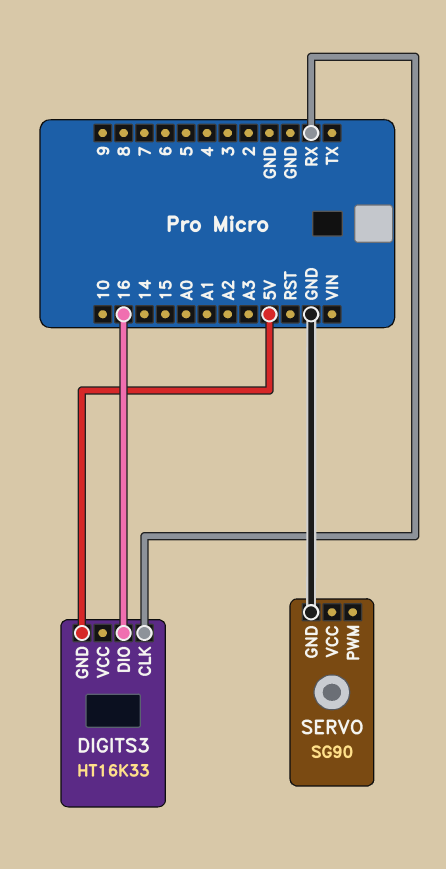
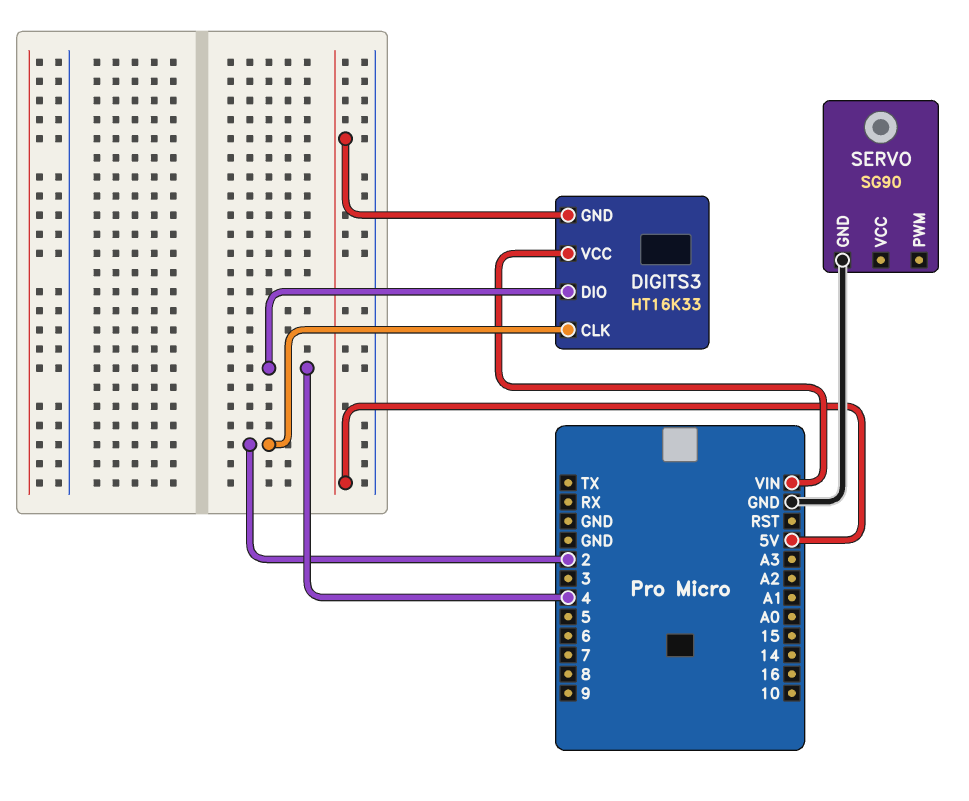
DIGITS3 pin CLK: RX -> 2
DIGITS3 pin DIO: 16 -> 4
DIGITS3 pin VCC: none -> VIN

